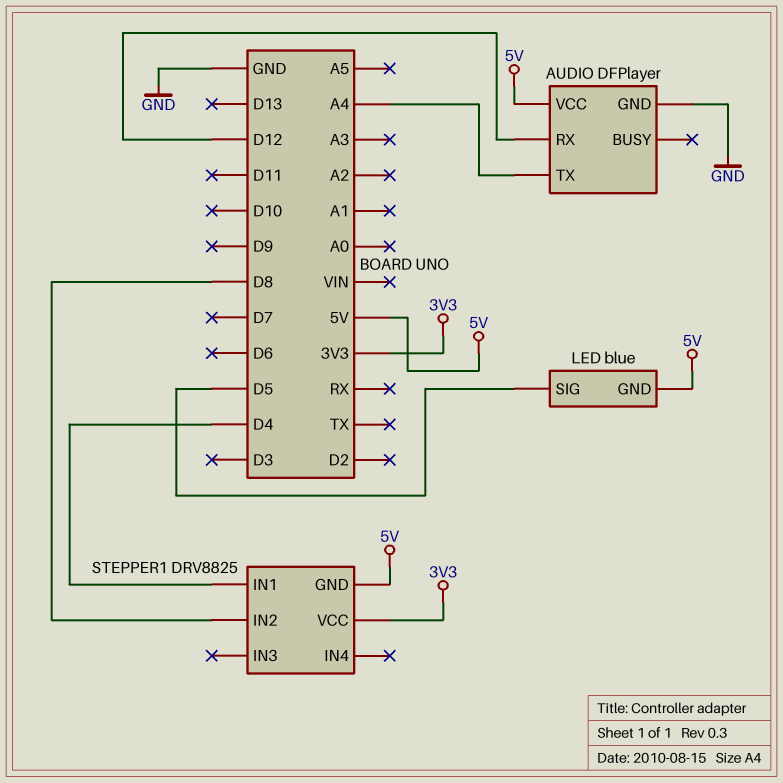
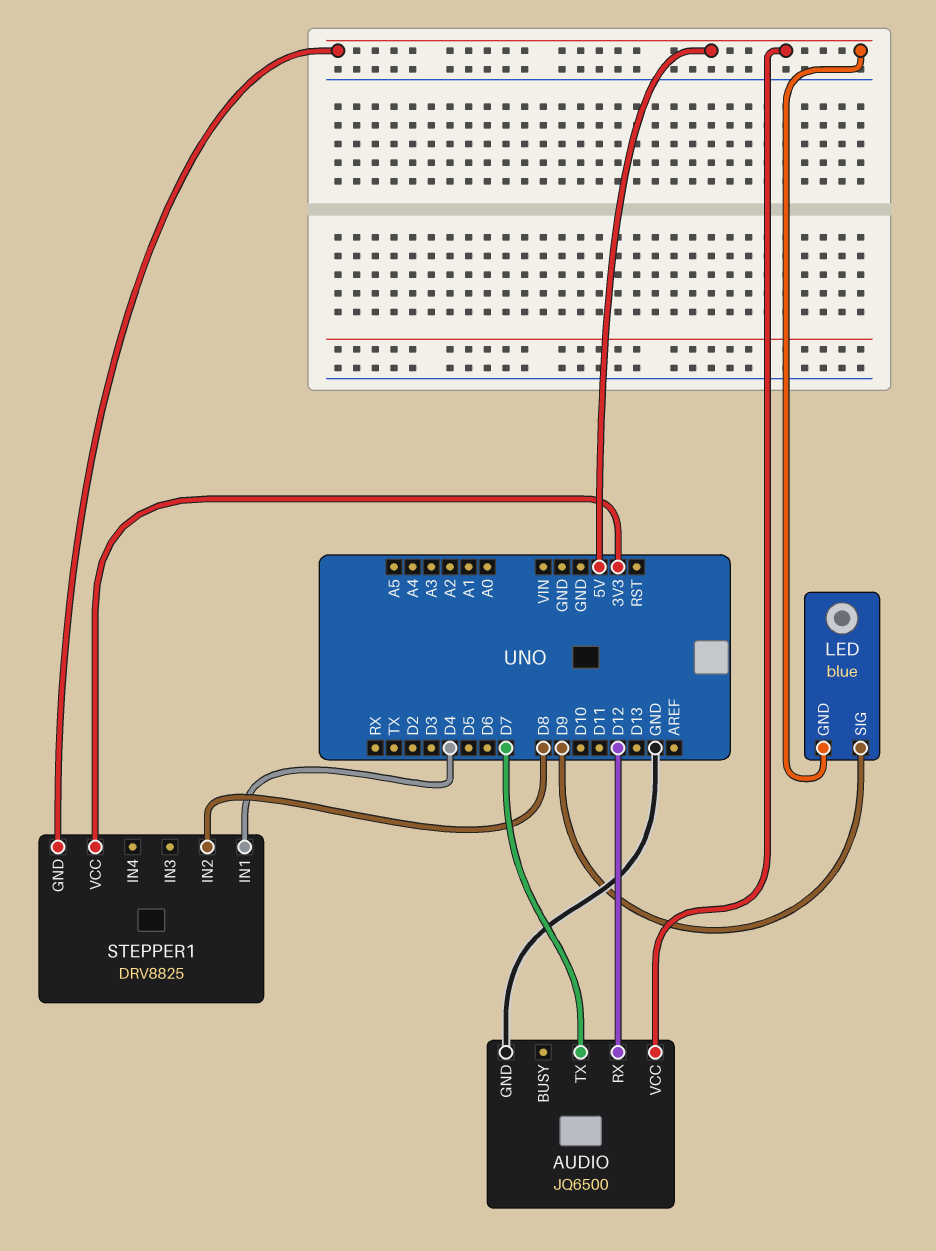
AUDIO: DFPlayer -> JQ6500
AUDIO pin TX: A4 -> D7
LED pin SIG: D5 -> D9

